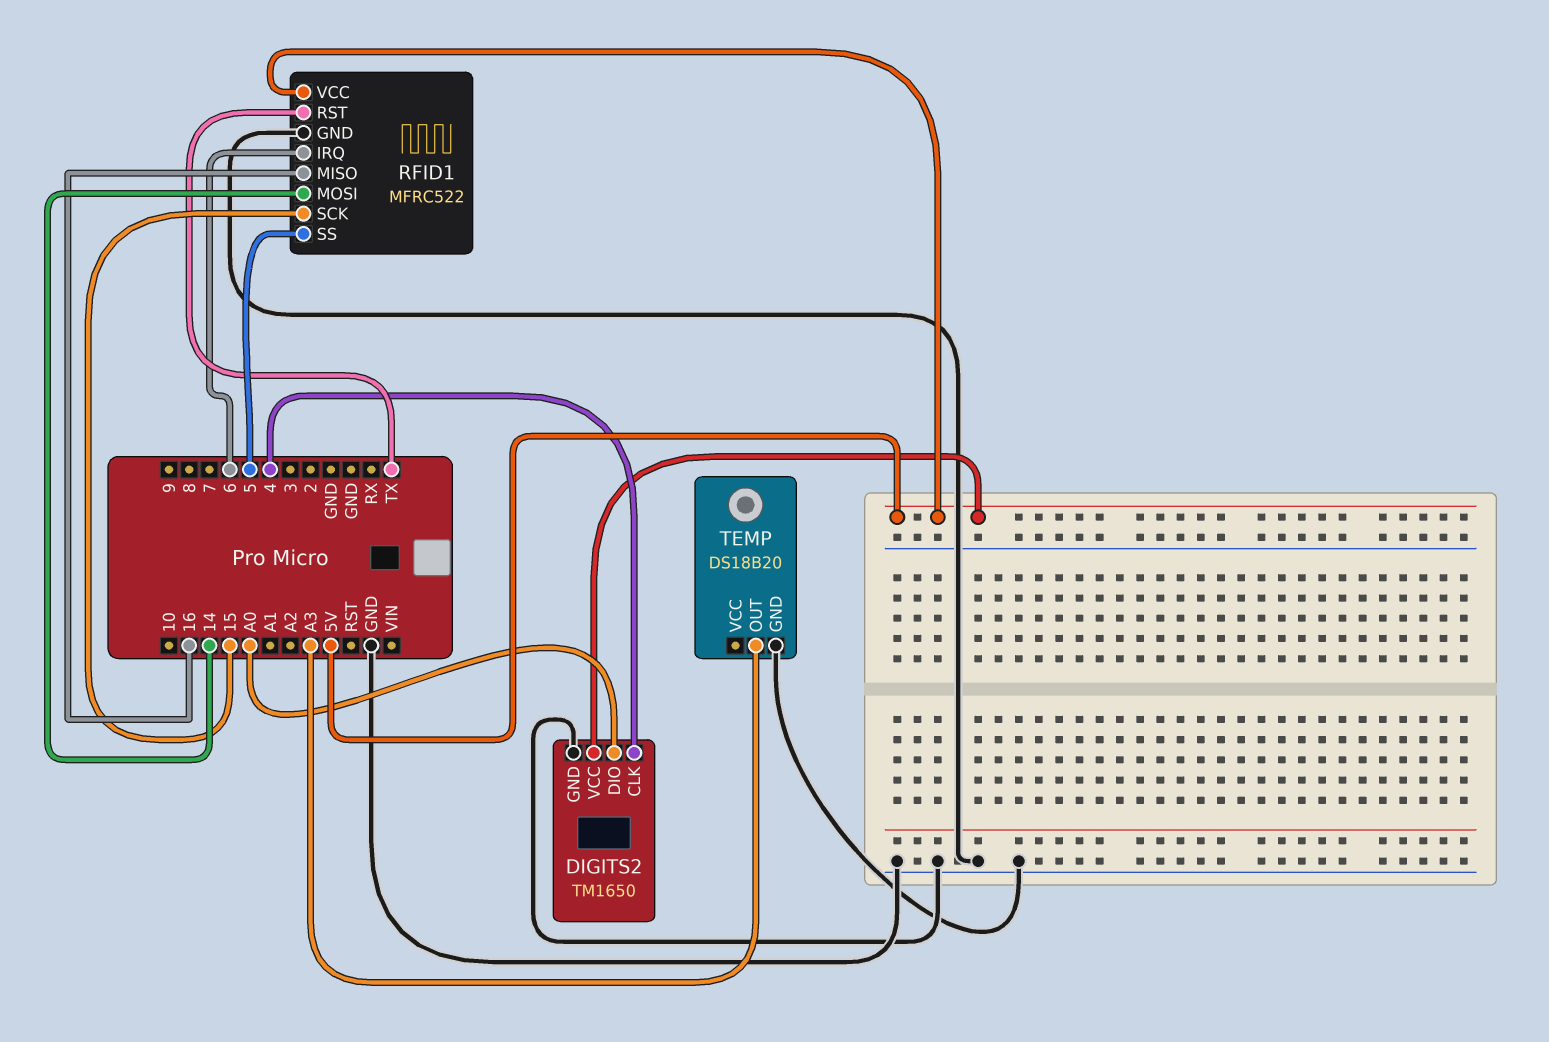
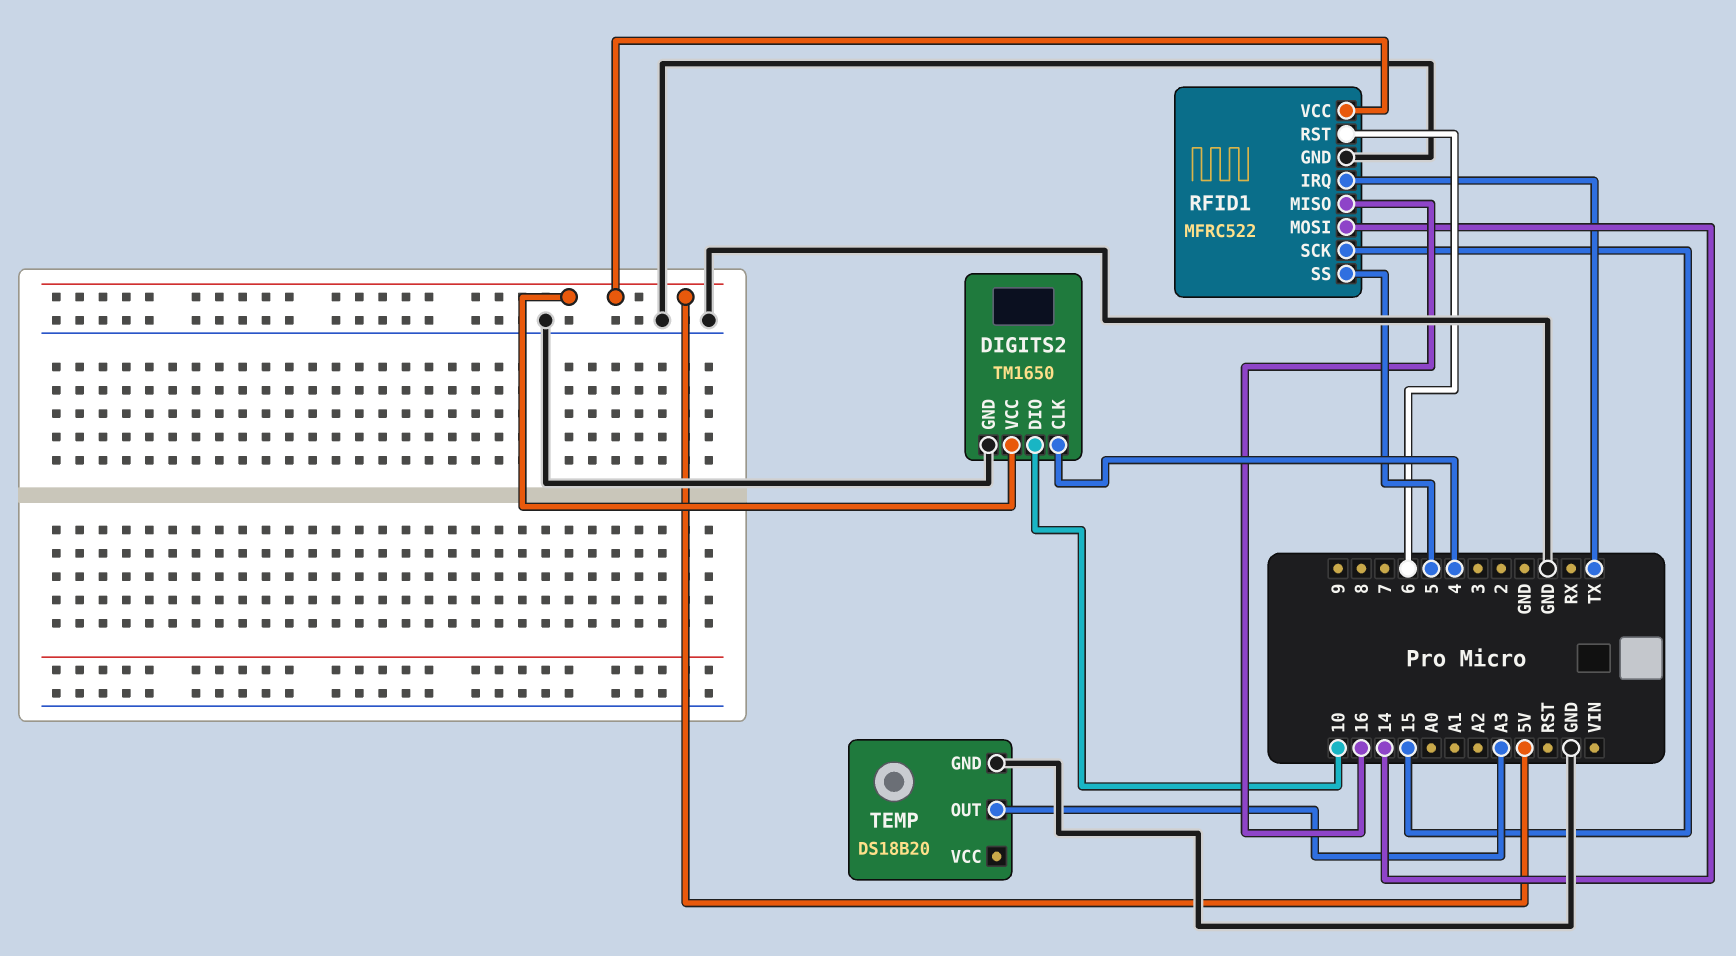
DIGITS2 pin DIO: A0 -> 10
RFID1 pin IRQ: 6 -> TX
RFID1 pin RST: TX -> 6

